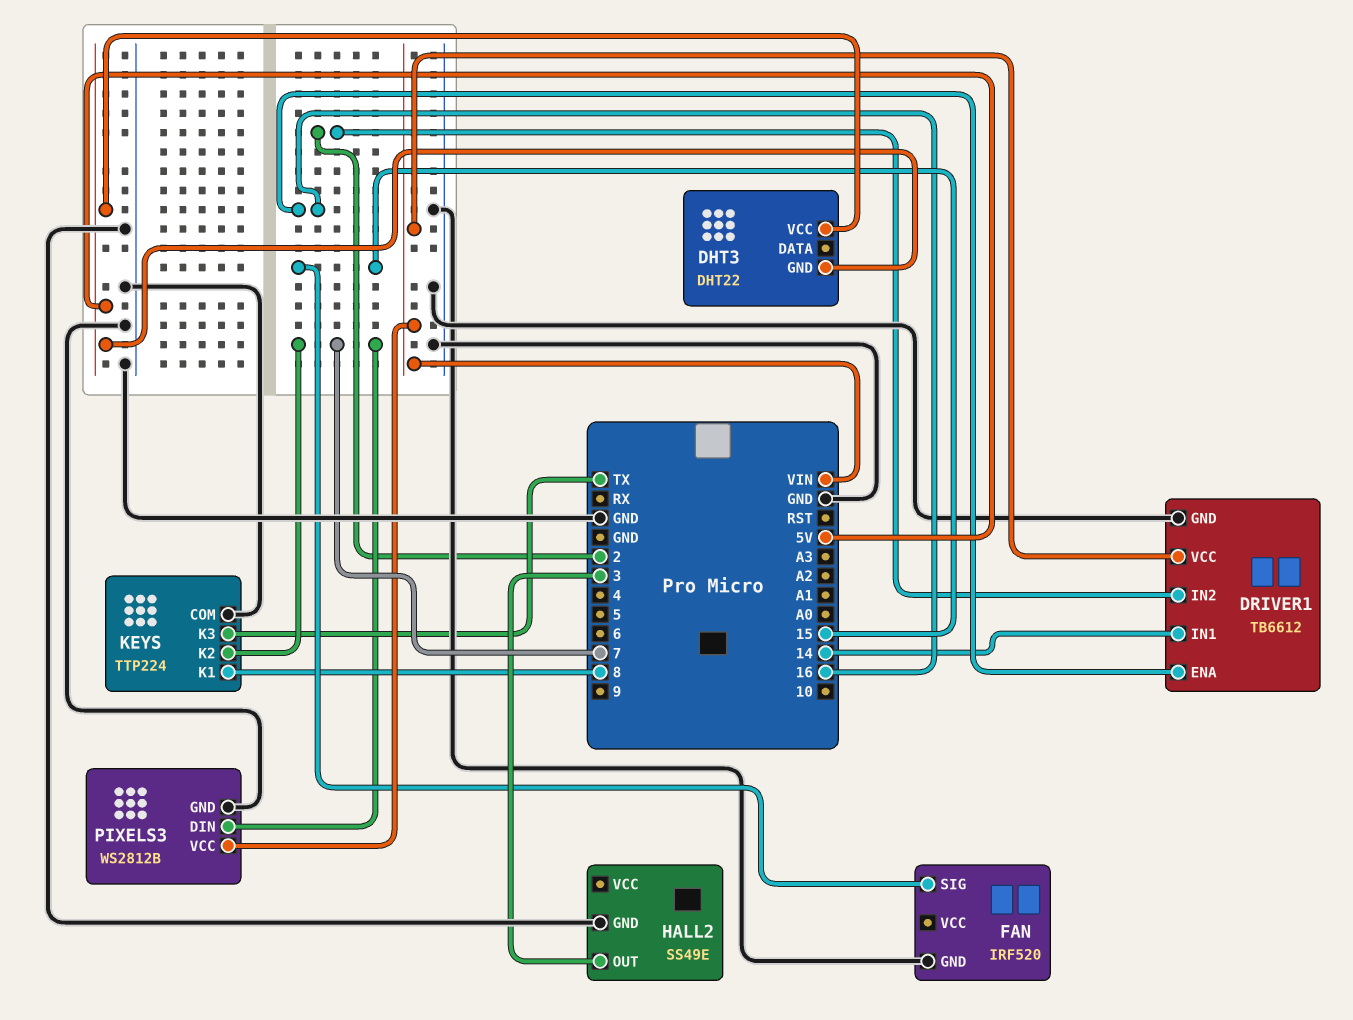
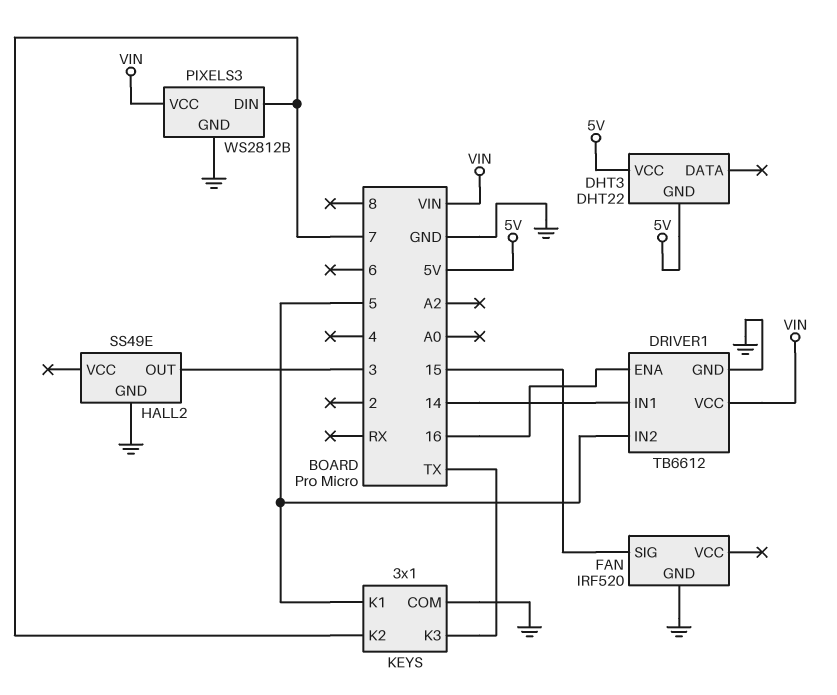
DRIVER1 pin IN2: 2 -> 5
KEYS: TTP224 -> 3x1
KEYS pin K1: 8 -> 5

